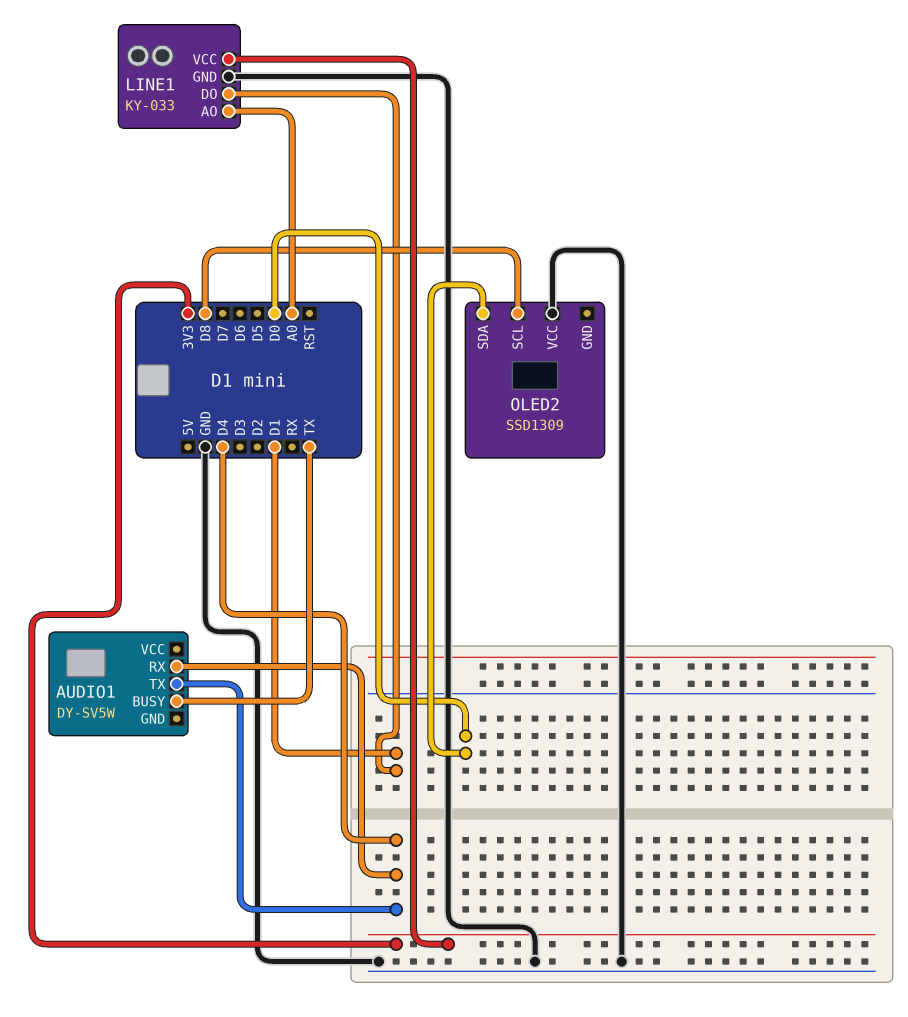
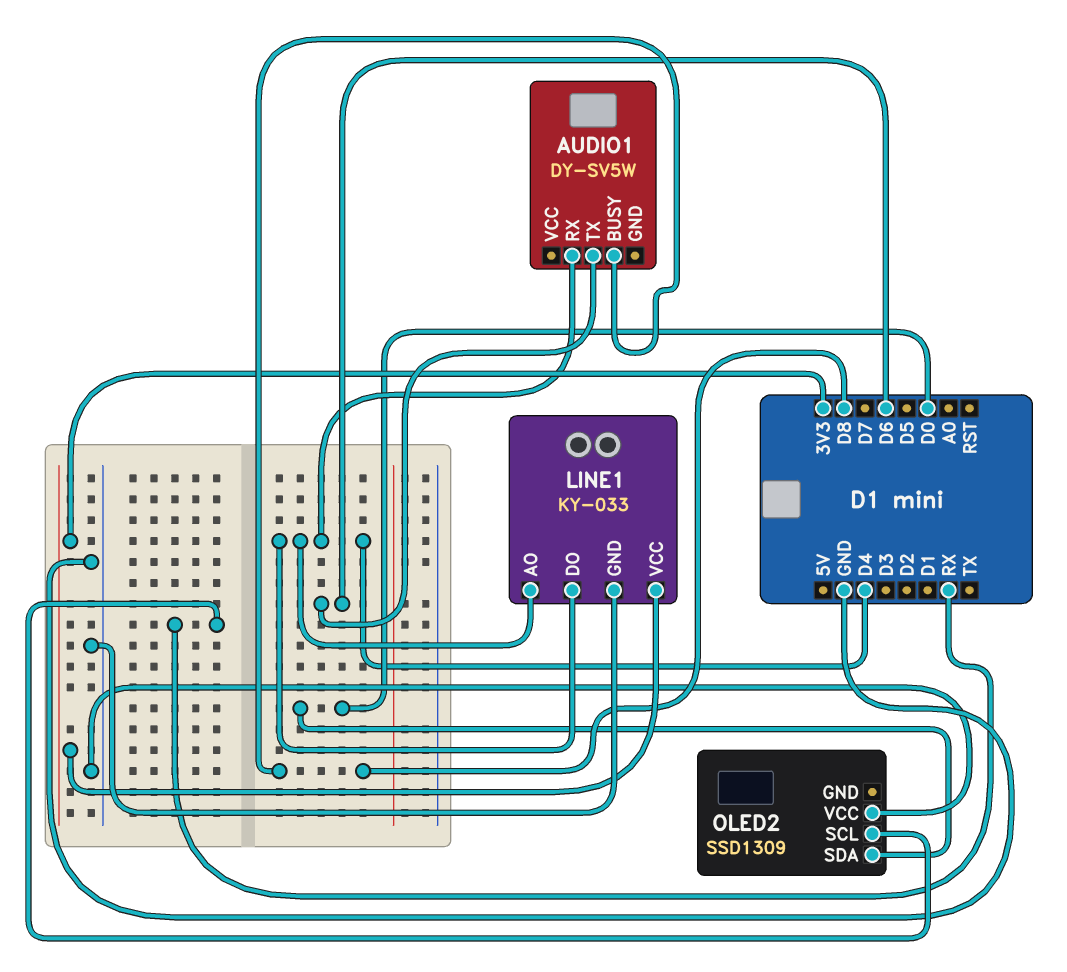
AUDIO1 pin BUSY: TX -> D8
AUDIO1 pin TX: D4 -> D6
LINE1 pin AO: A0 -> D4
LINE1 pin DO: D1 -> D4
OLED2 pin SCL: D8 -> RX

